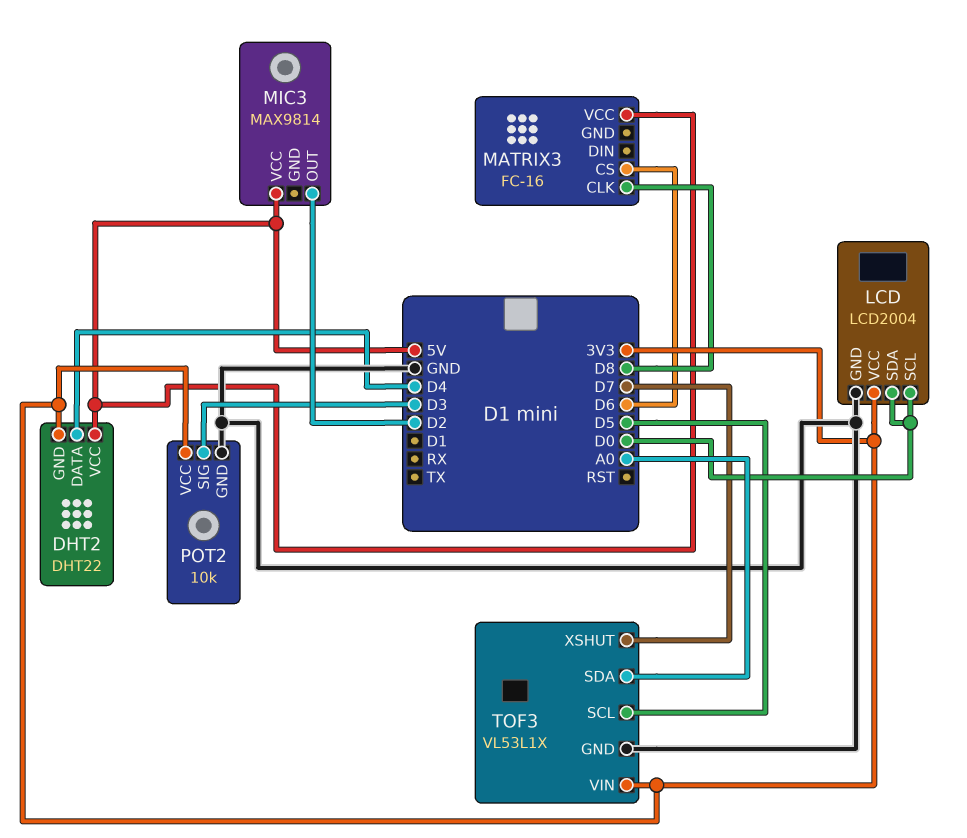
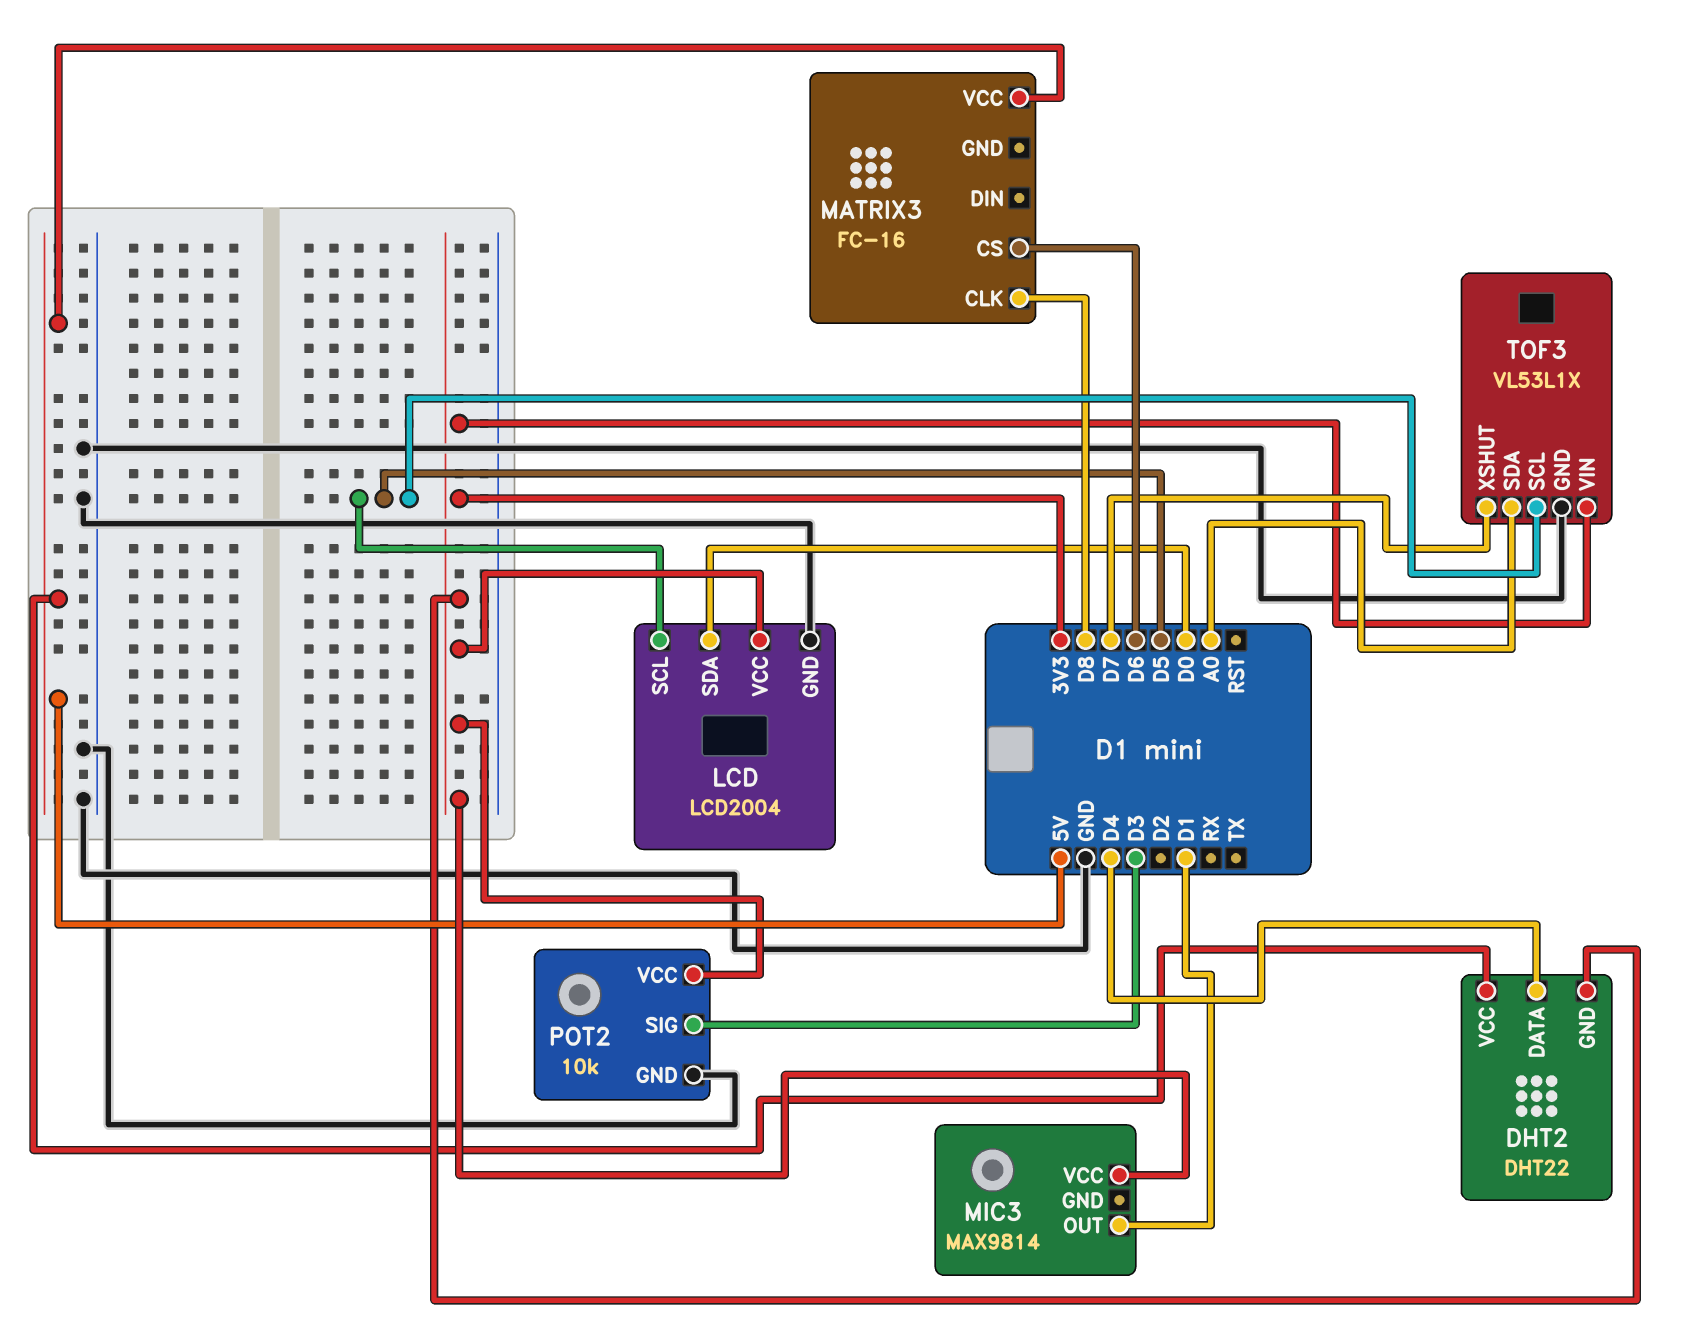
LCD pin SCL: D0 -> D5
MIC3 pin OUT: D2 -> D1
MIC3 pin VCC: 5V -> 3V3

